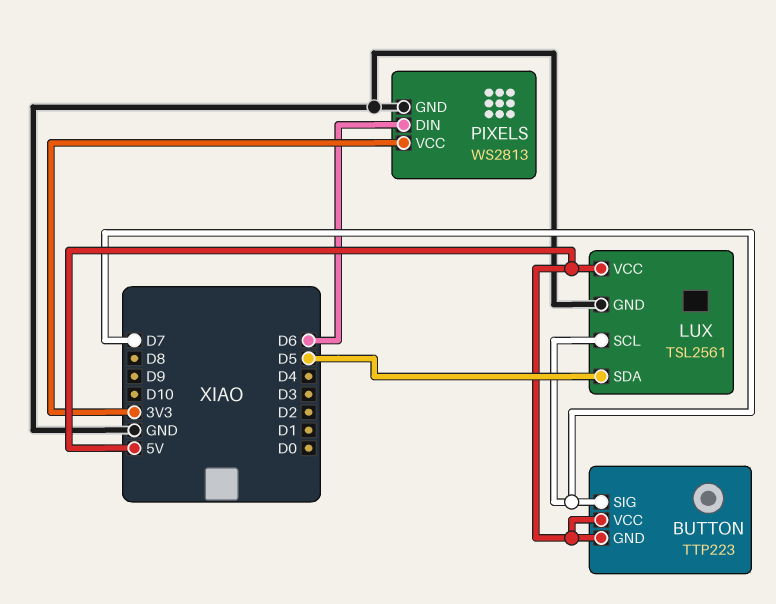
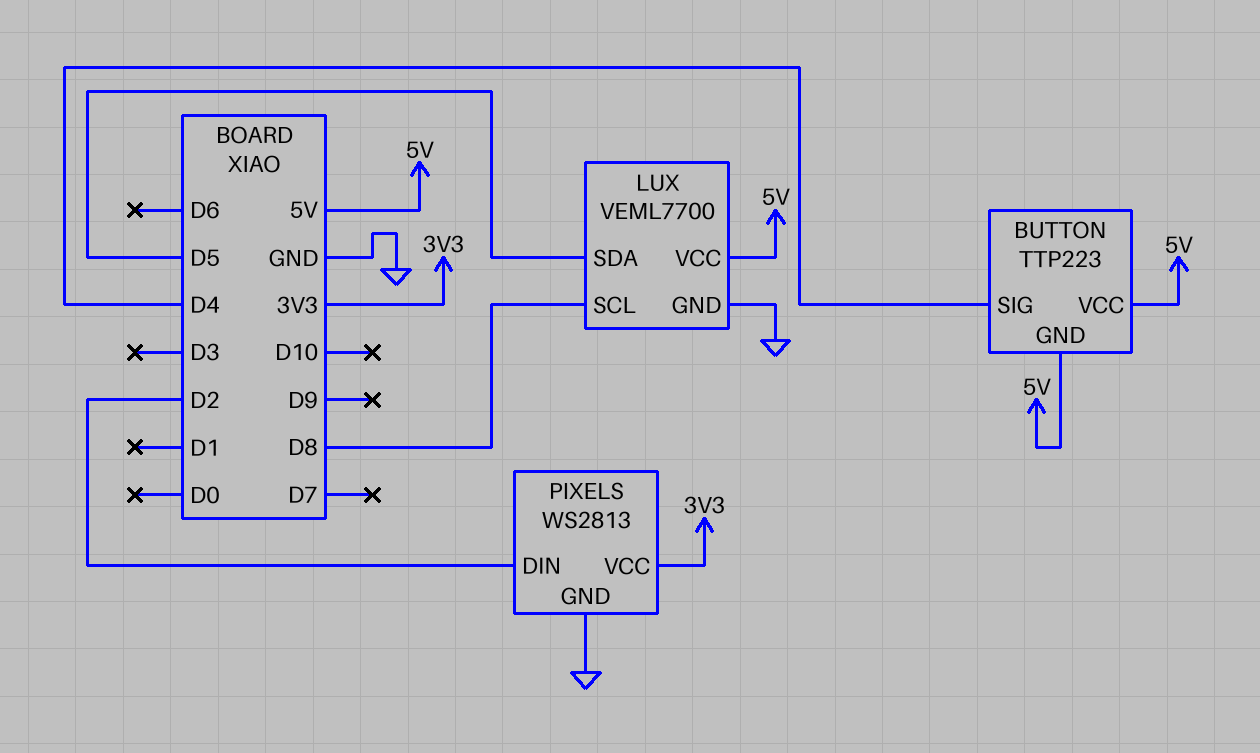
BUTTON pin SIG: D7 -> D4
LUX: TSL2561 -> VEML7700
LUX pin SCL: D7 -> D8
PIXELS pin DIN: D6 -> D2

